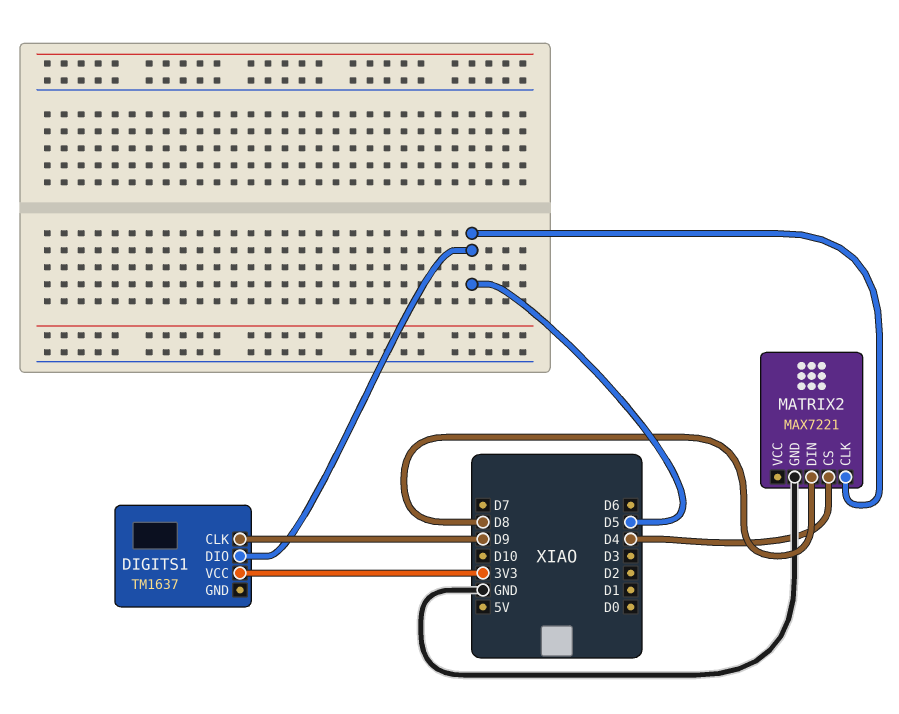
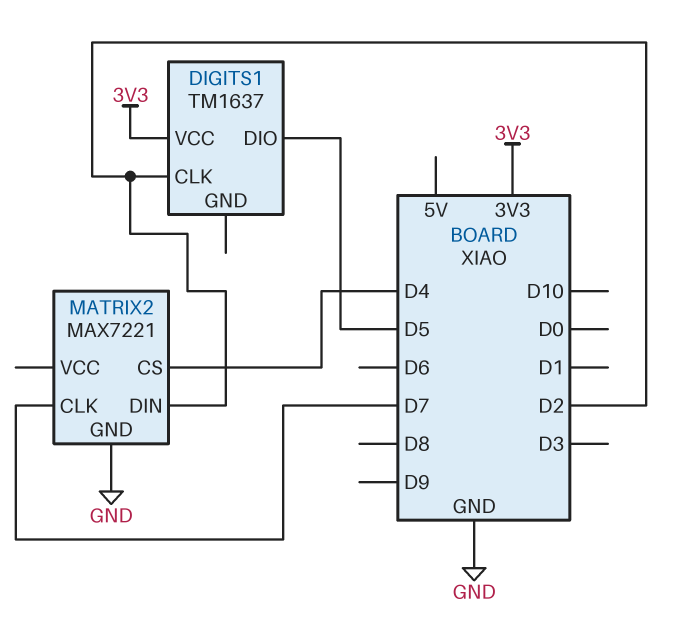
DIGITS1 pin CLK: D9 -> D2
MATRIX2 pin CLK: D5 -> D7
MATRIX2 pin DIN: D8 -> D2

